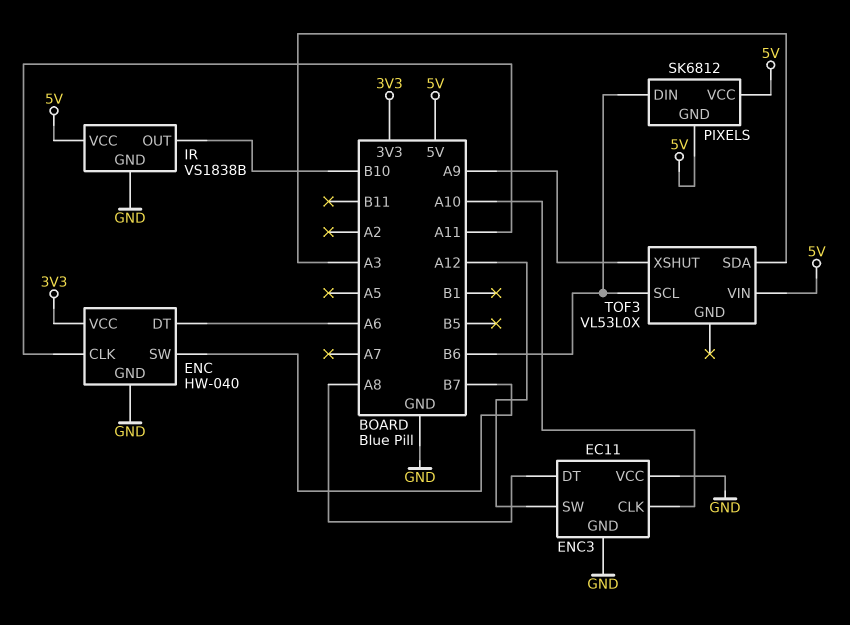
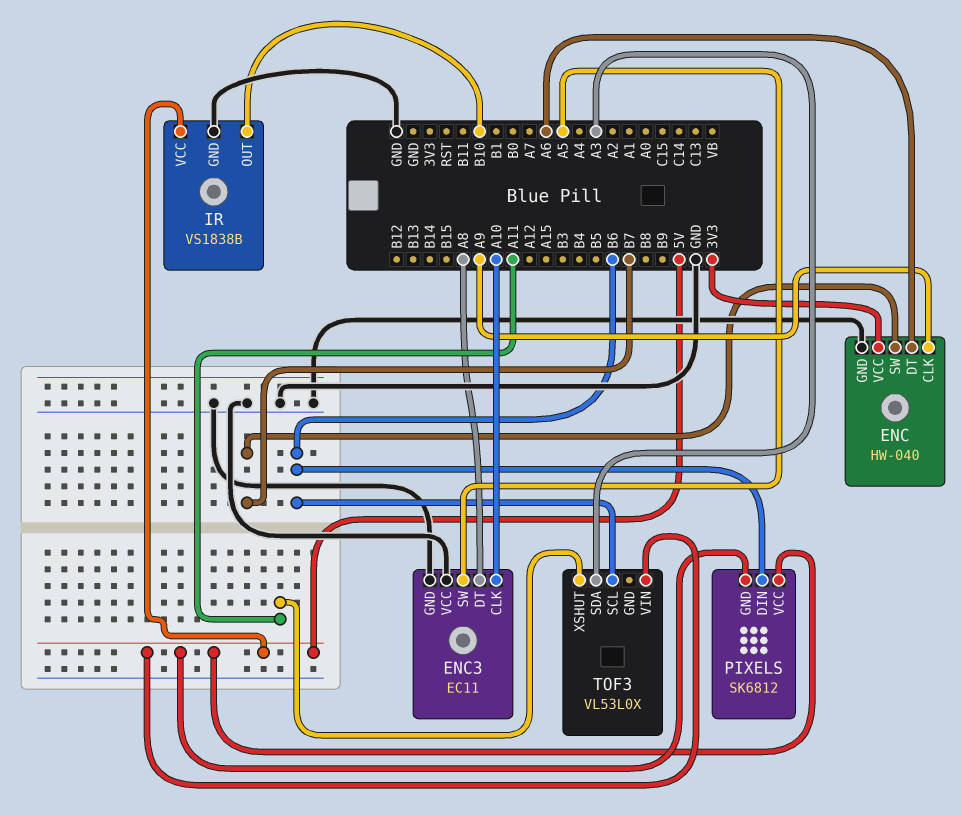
ENC pin CLK: A11 -> A9
ENC3 pin SW: A12 -> A5
TOF3 pin XSHUT: A9 -> A11

